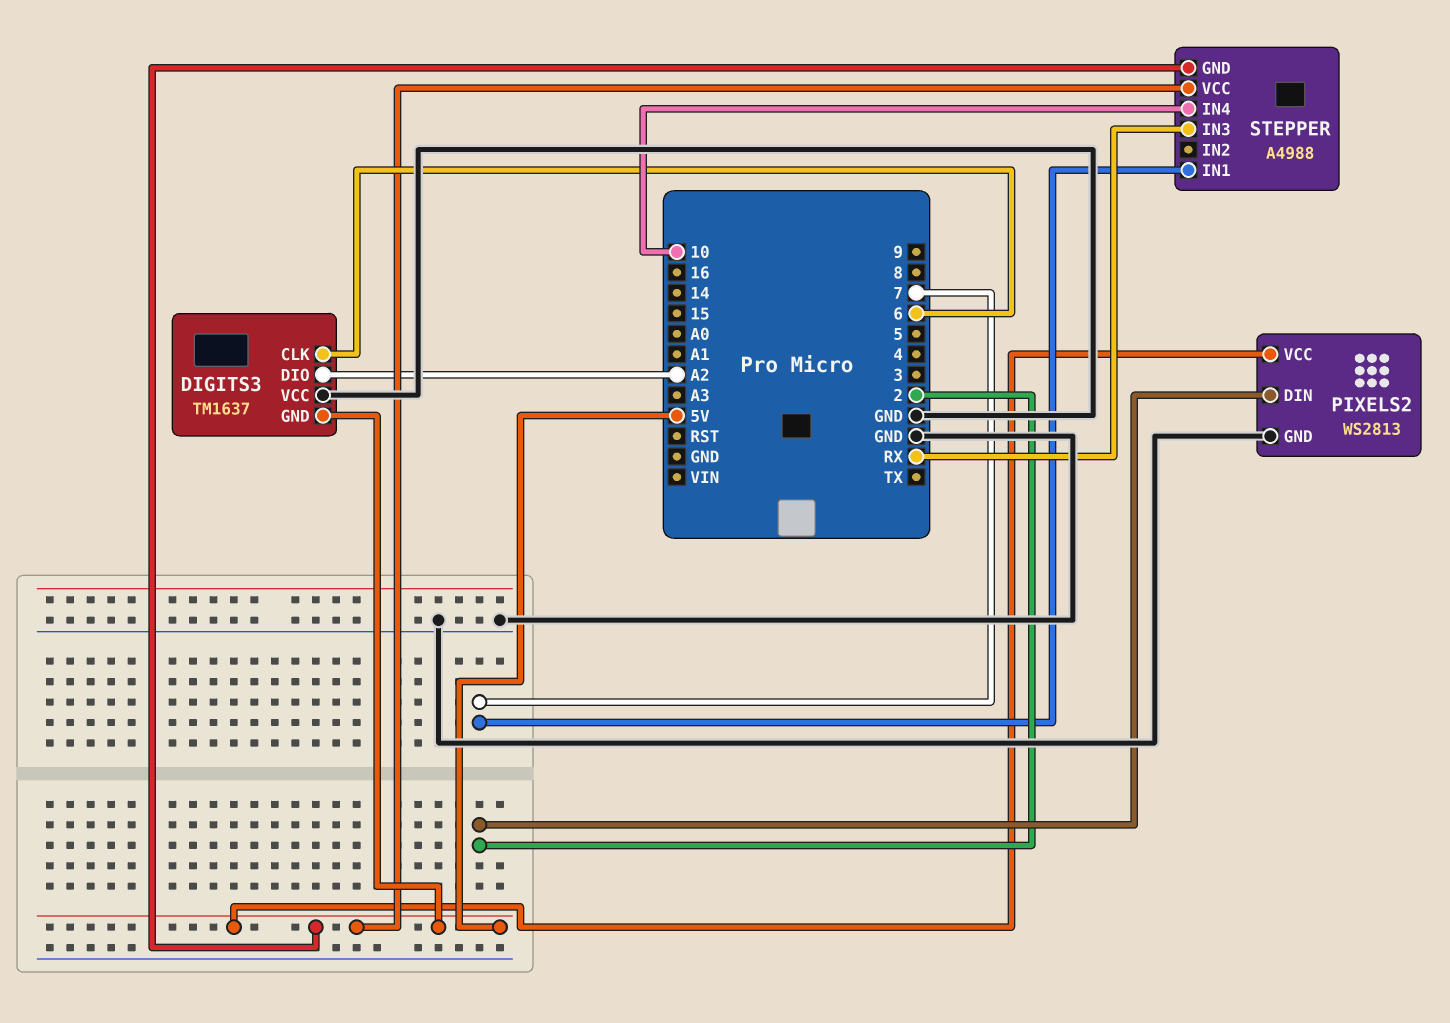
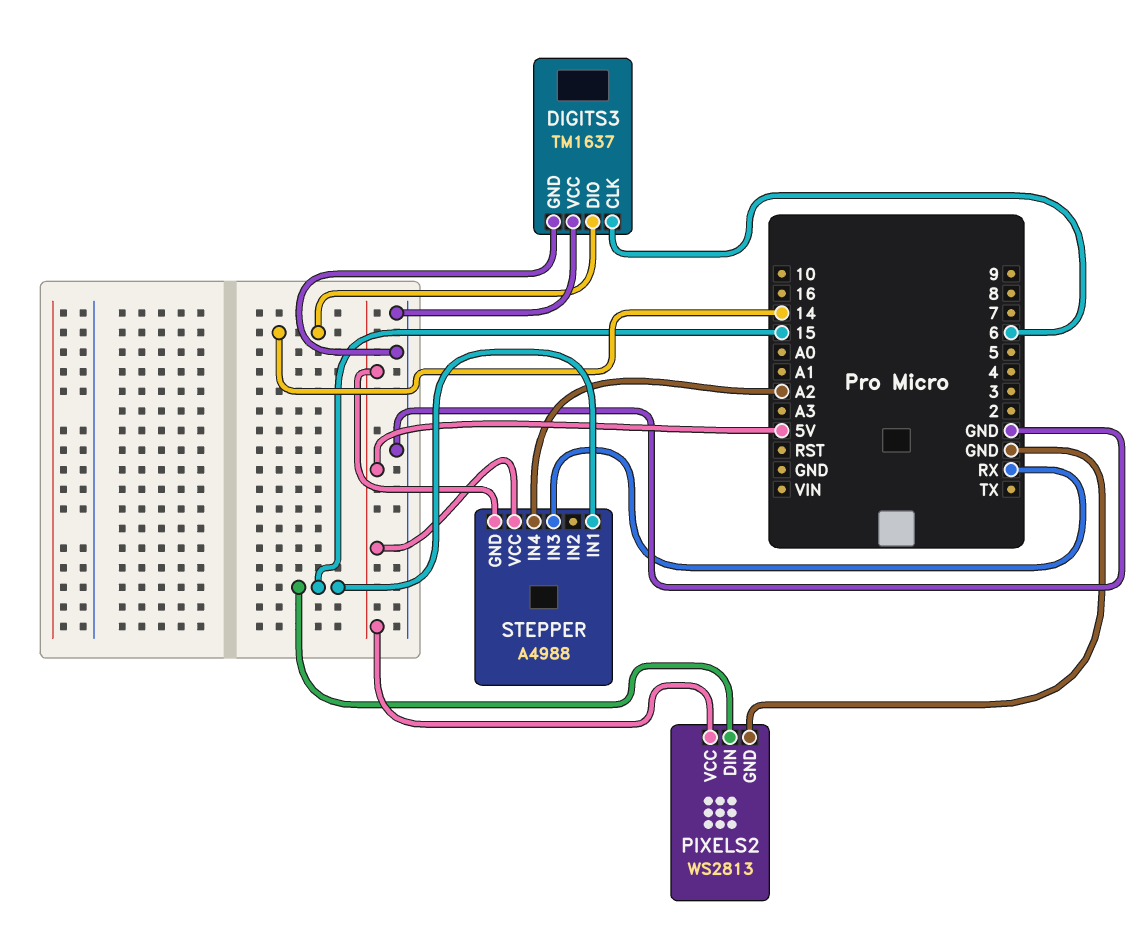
DIGITS3 pin DIO: A2 -> 14
DIGITS3 pin GND: 5V -> GND
PIXELS2 pin DIN: 2 -> 15
STEPPER pin IN1: 7 -> 15
STEPPER pin IN4: 10 -> A2

